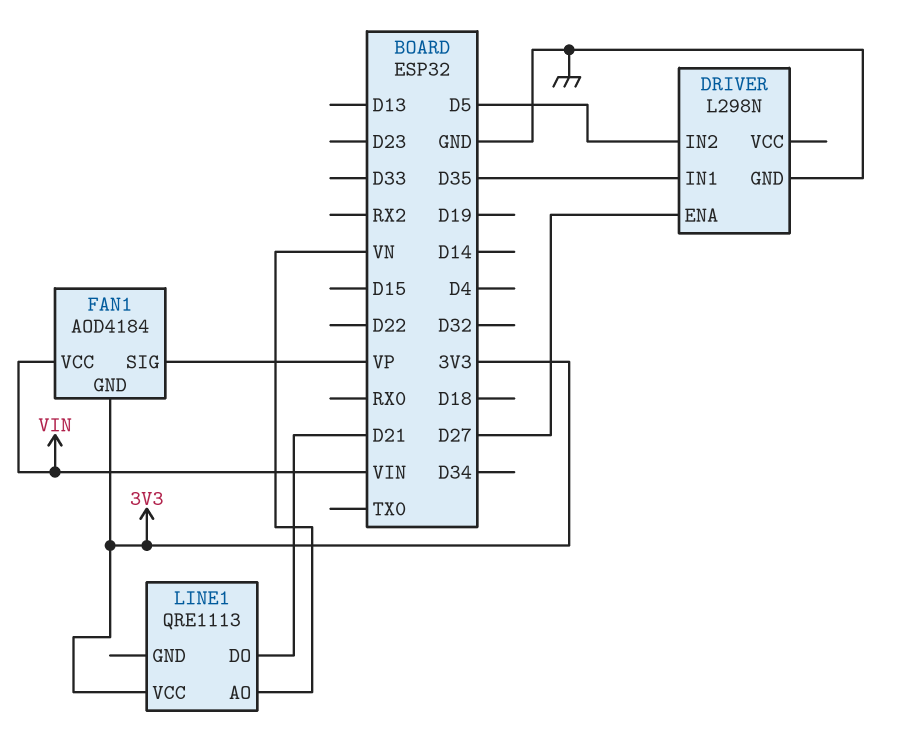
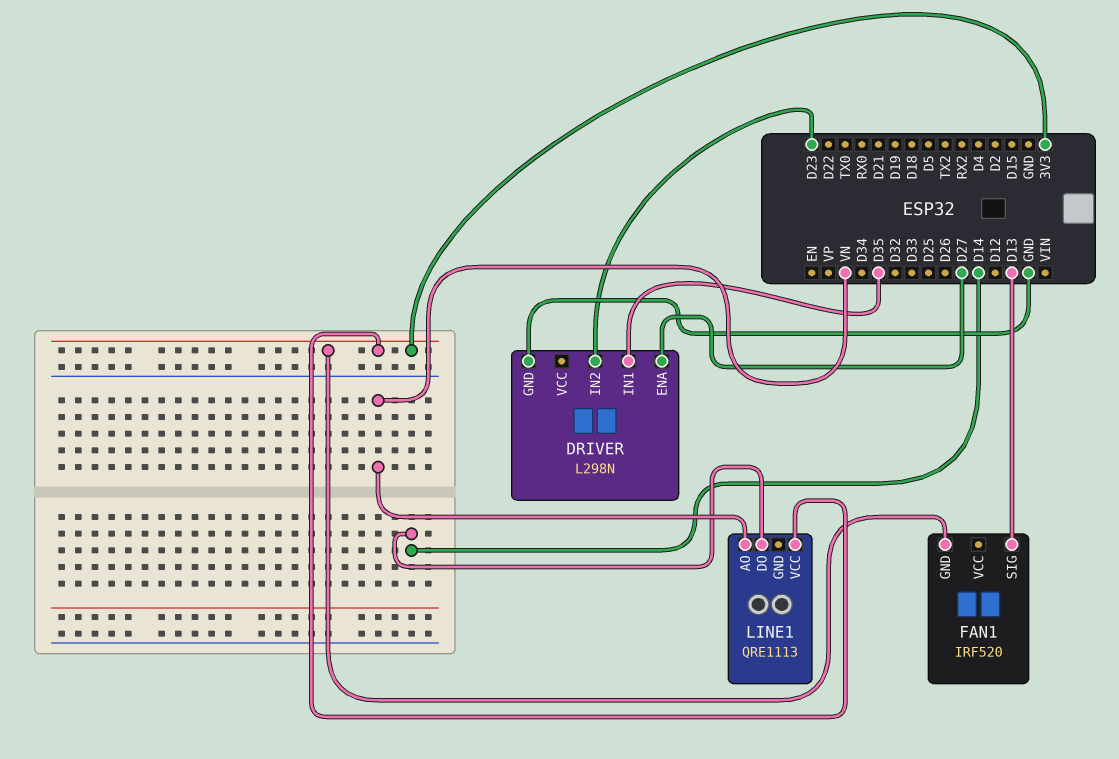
DRIVER pin IN2: D5 -> D23
FAN1: AOD4184 -> IRF520
FAN1 pin SIG: VP -> D13
FAN1 pin VCC: VIN -> none
LINE1 pin DO: D21 -> D14

